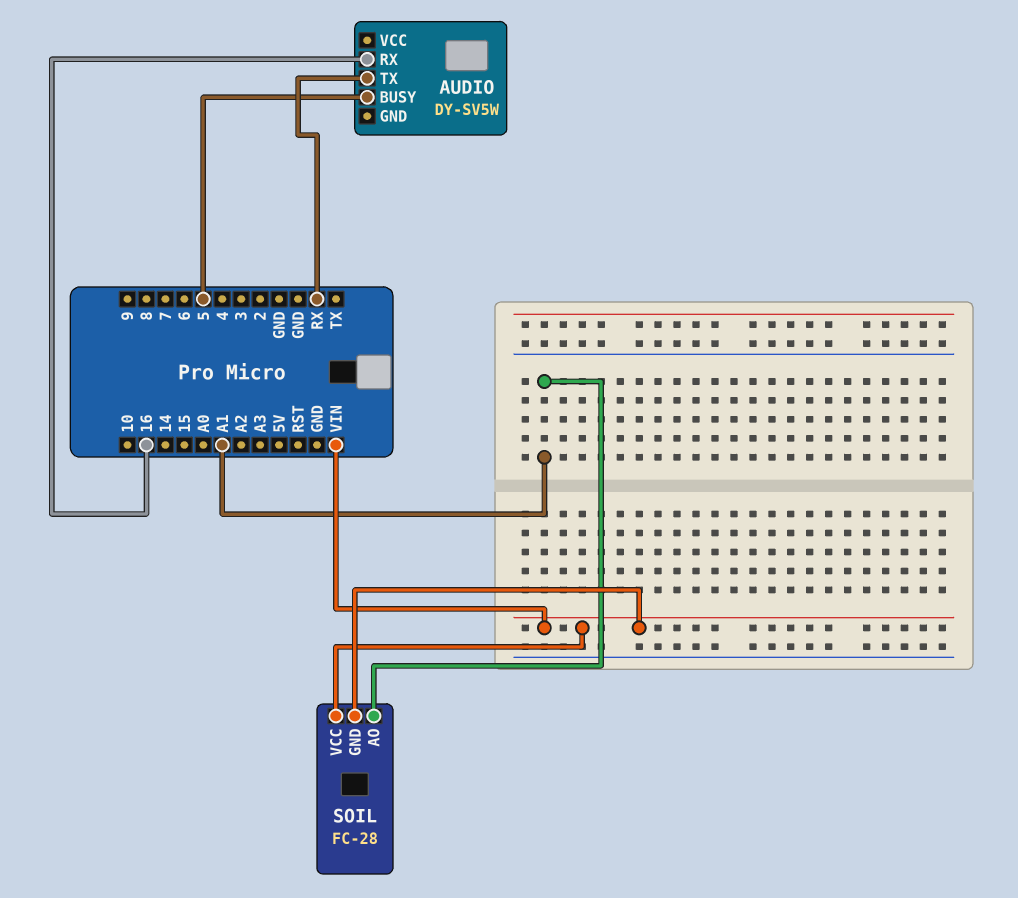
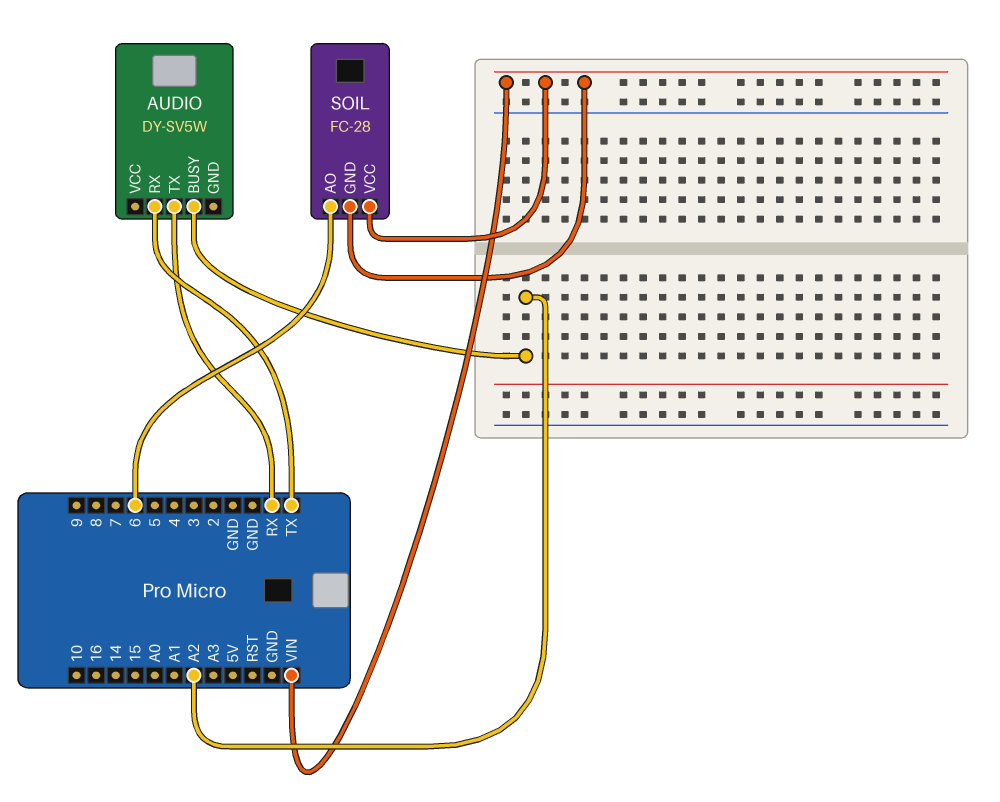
AUDIO pin BUSY: 5 -> A2
AUDIO pin RX: 16 -> TX
SOIL pin AO: A1 -> 6

